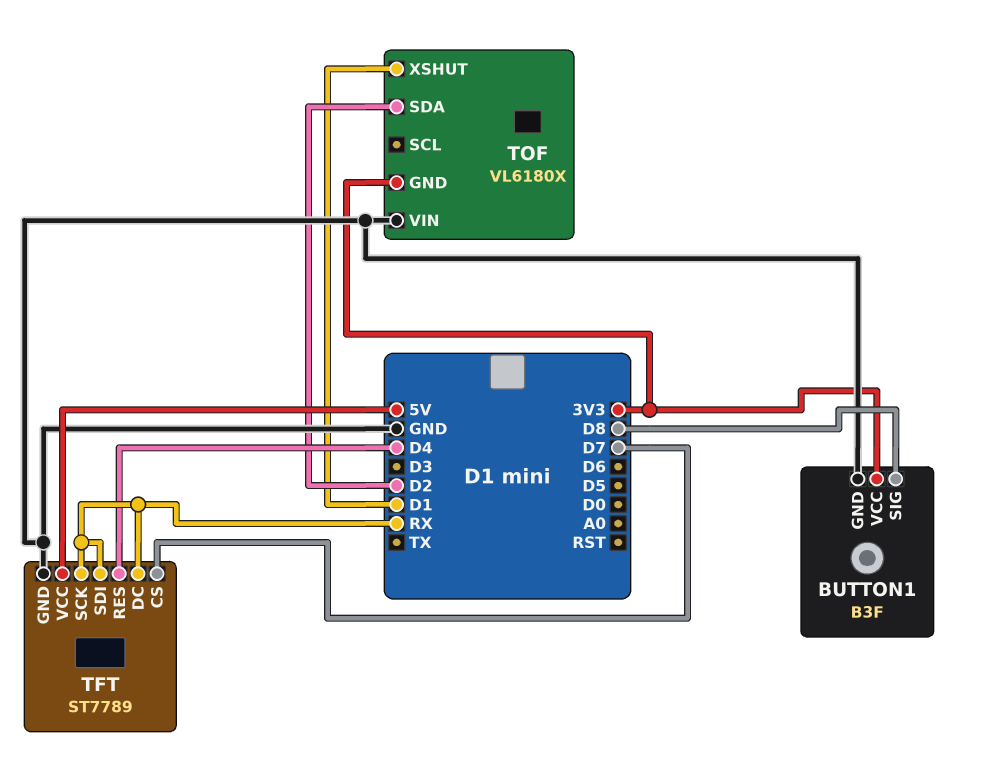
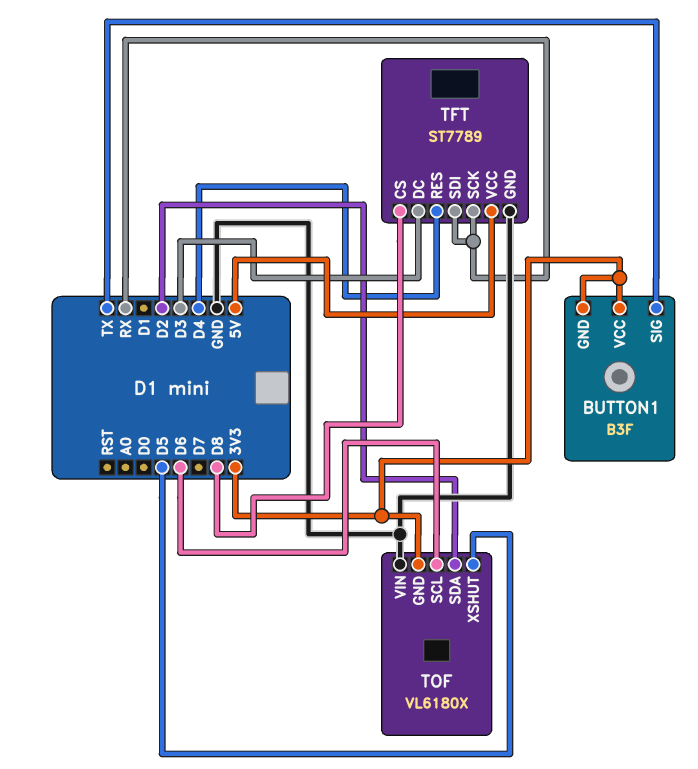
BUTTON1 pin GND: GND -> 3V3
BUTTON1 pin SIG: D8 -> TX
TFT pin CS: D7 -> D8
TFT pin DC: RX -> D3
TOF pin SCL: none -> D6
TOF pin XSHUT: D1 -> D5

